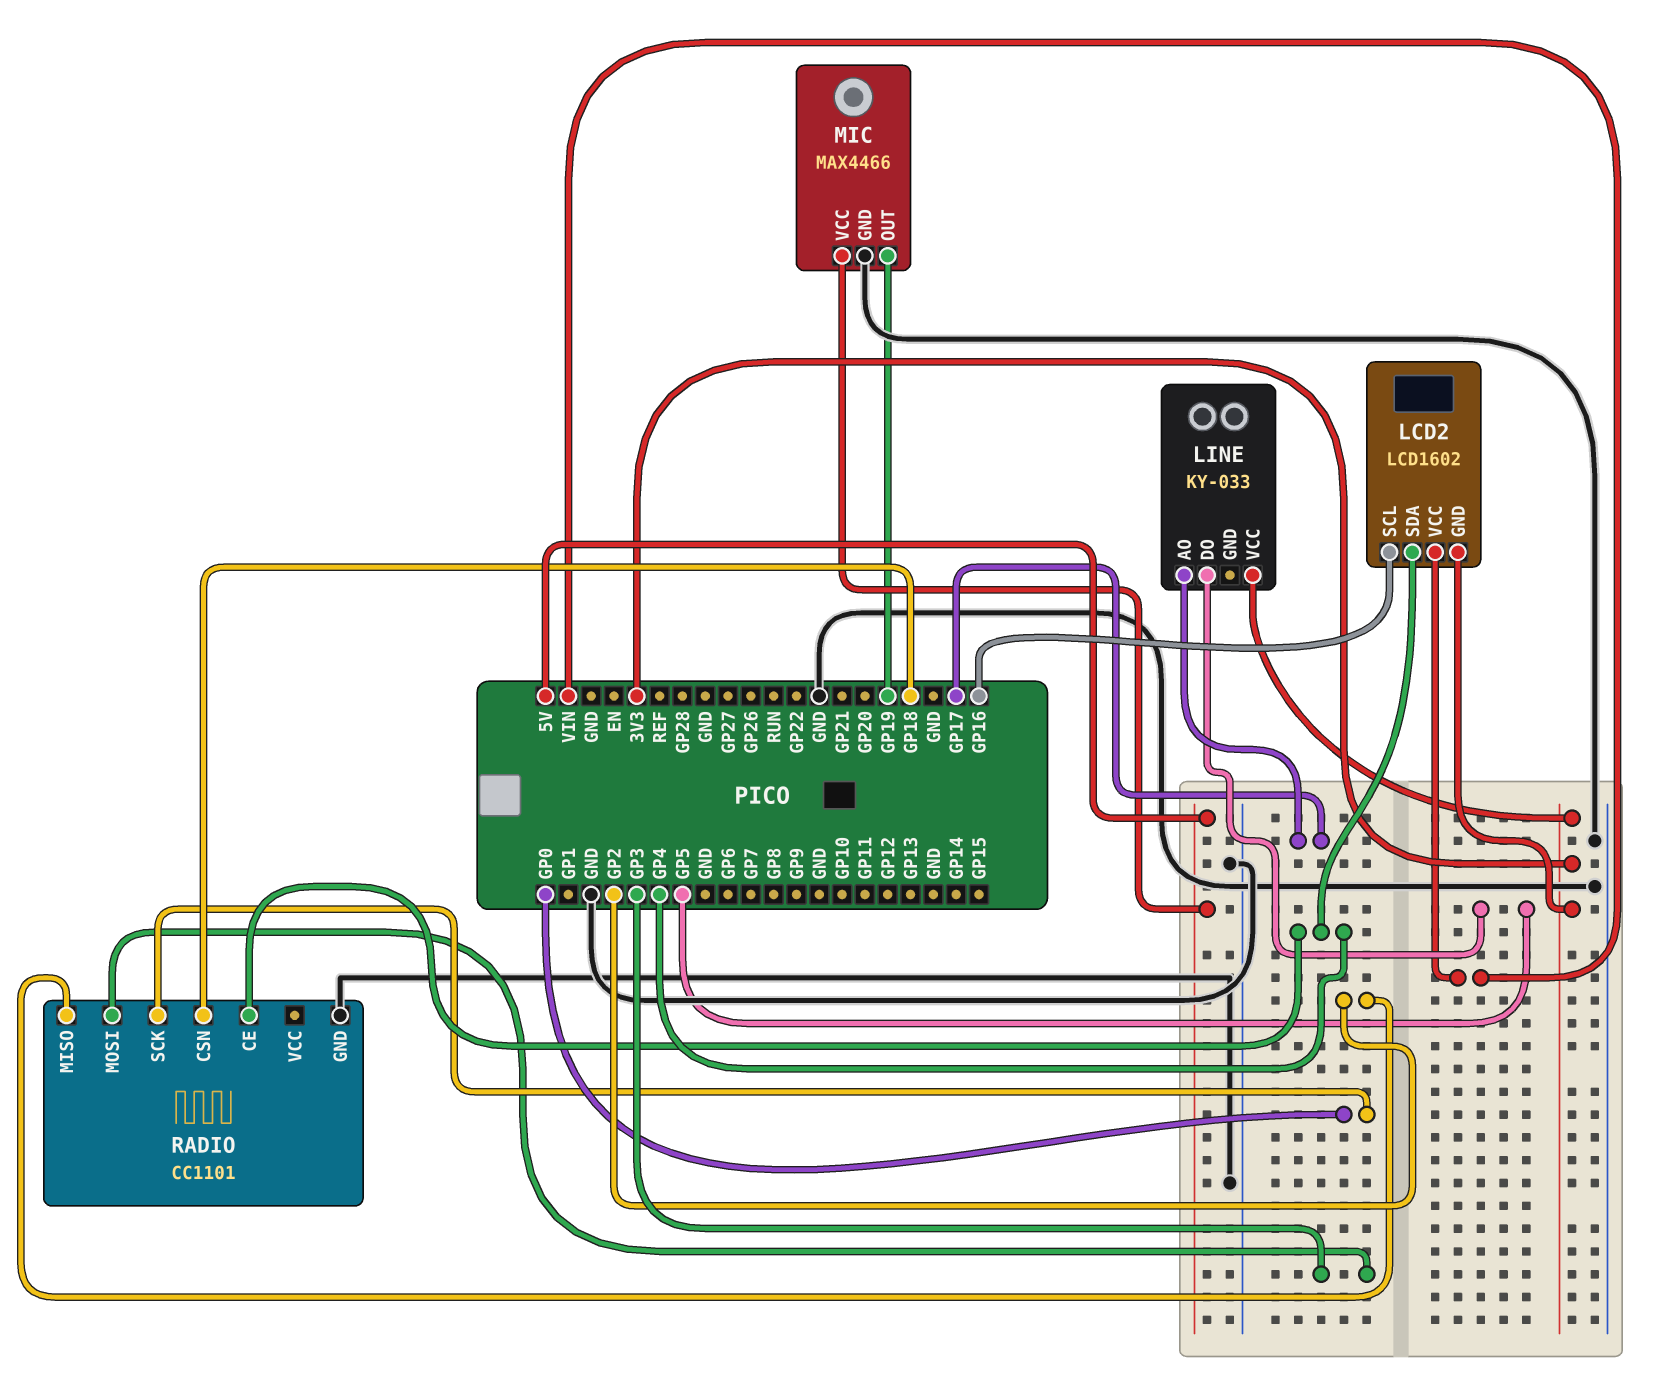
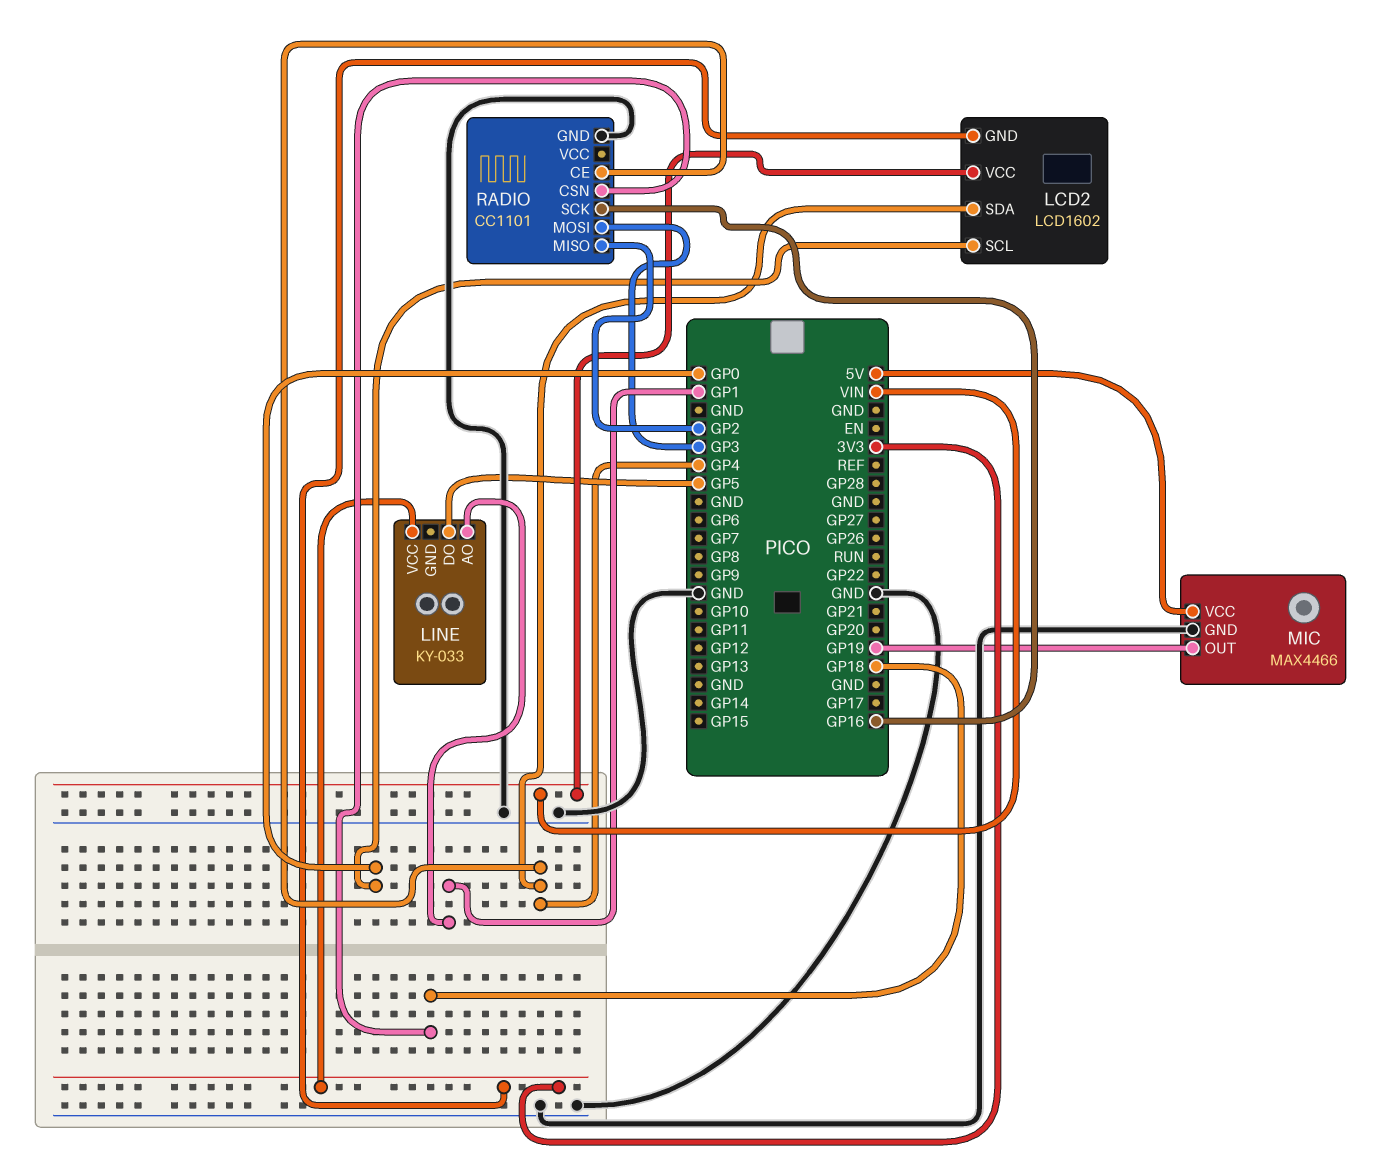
LCD2 pin SCL: GP16 -> GP0
LINE pin AO: GP17 -> GP1
RADIO pin SCK: GP0 -> GP16

